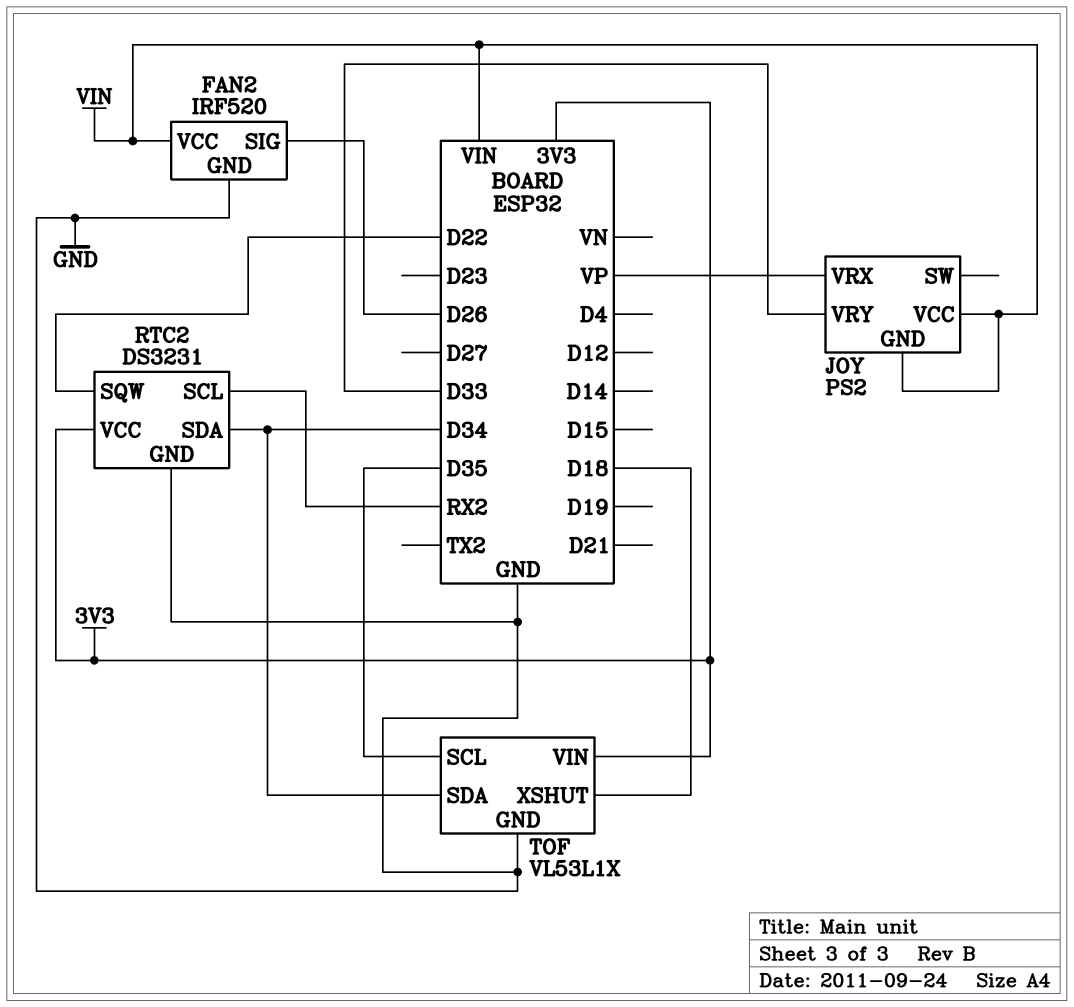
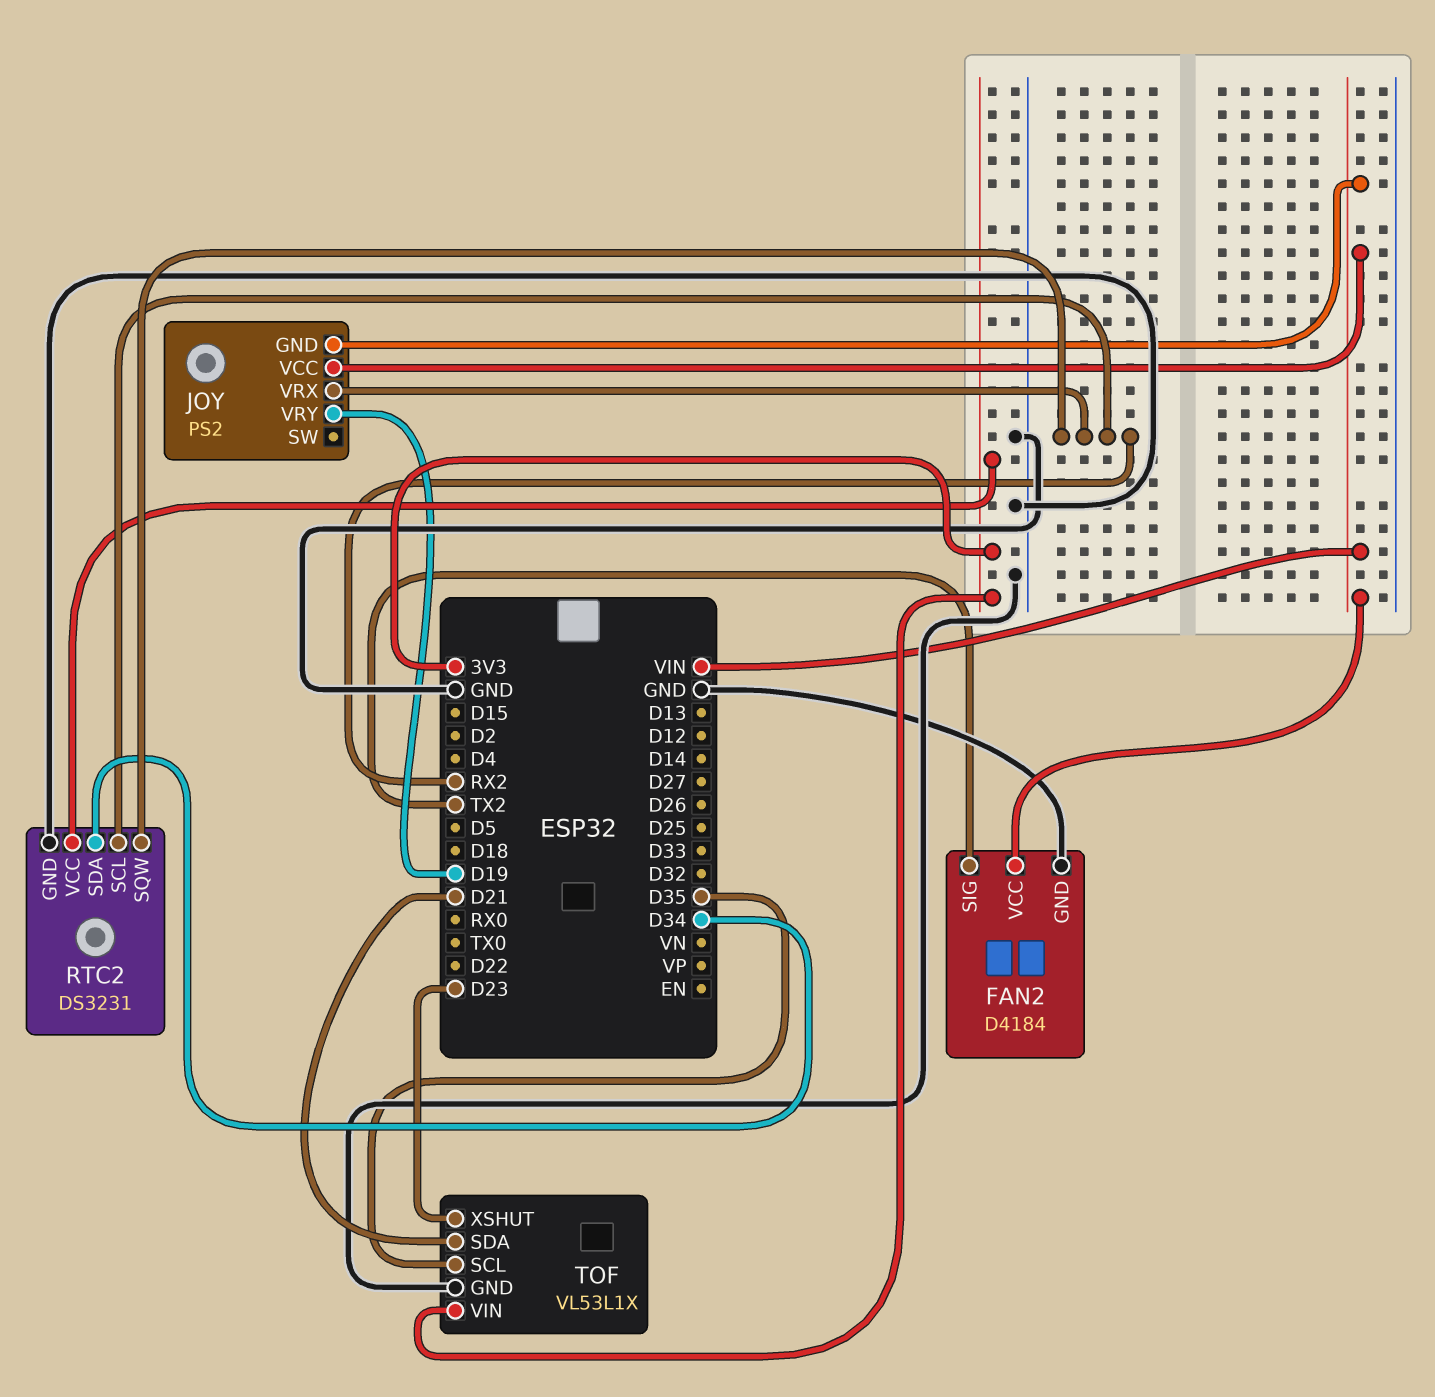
FAN2: IRF520 -> D4184
FAN2 pin SIG: D26 -> TX2
JOY pin VRX: VP -> RX2
JOY pin VRY: D33 -> D19
RTC2 pin SQW: D22 -> RX2
TOF pin SDA: D34 -> D21
TOF pin XSHUT: D18 -> D23

